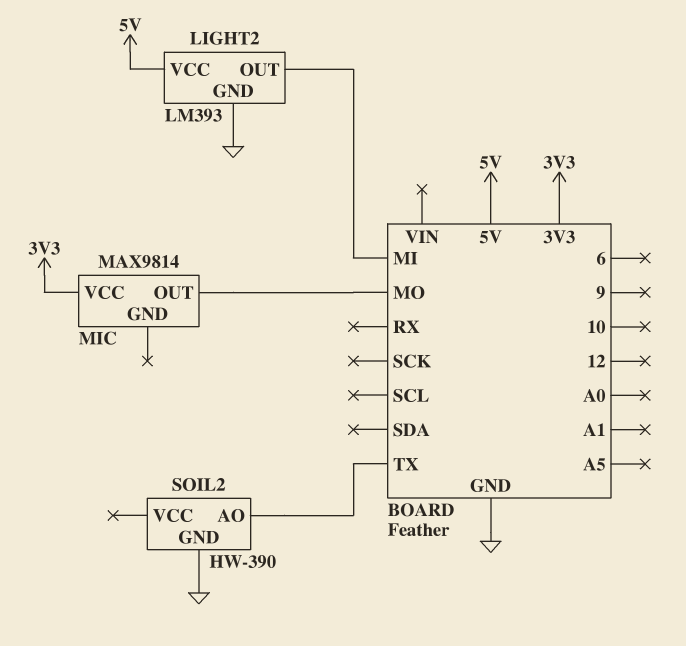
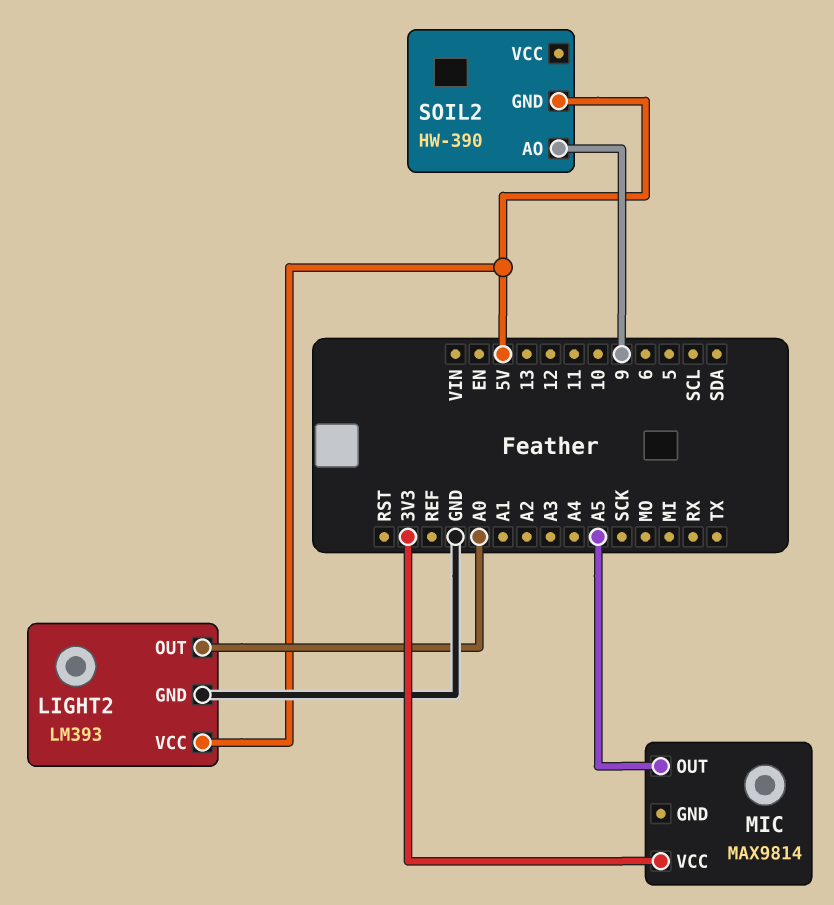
LIGHT2 pin OUT: MI -> A0
MIC pin OUT: MO -> A5
SOIL2 pin AO: TX -> 9
SOIL2 pin GND: GND -> 5V

